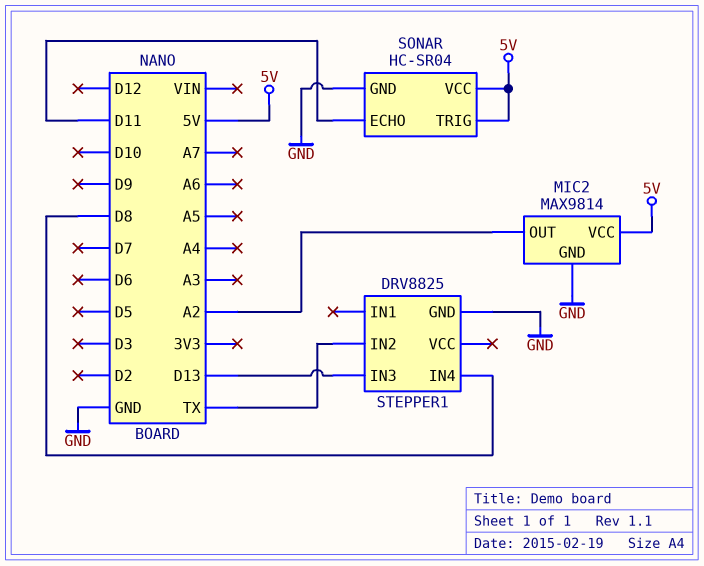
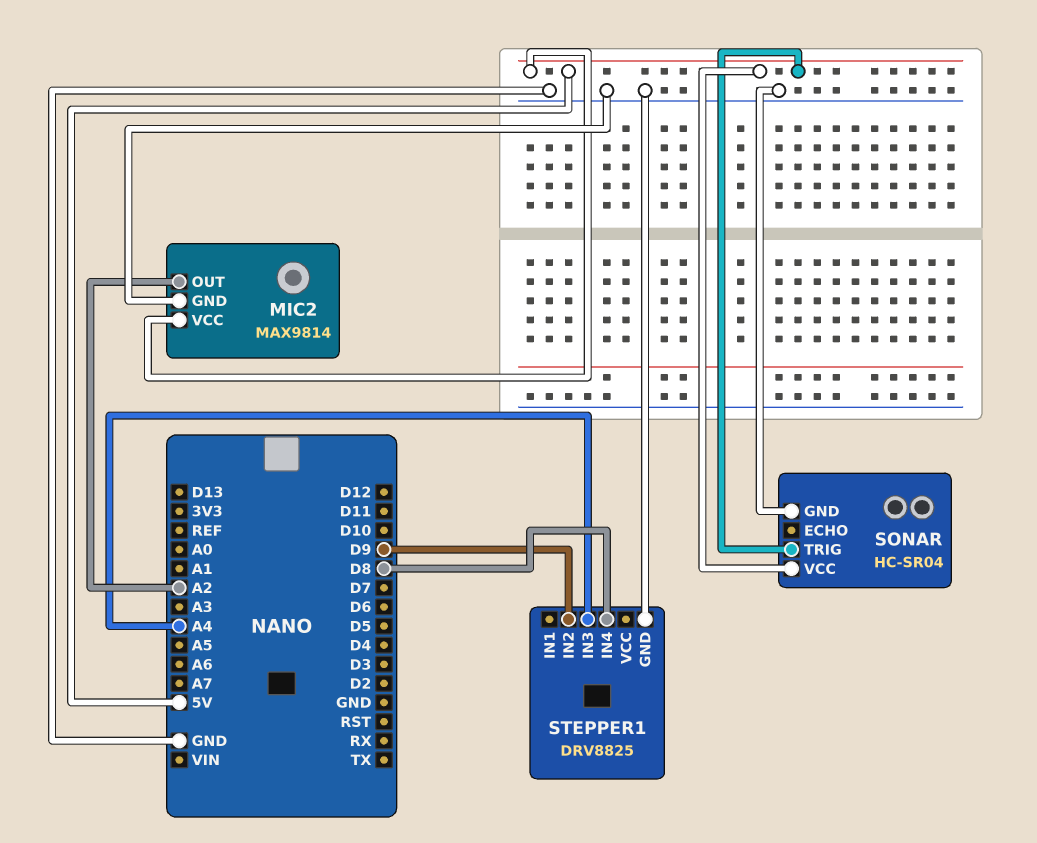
SONAR pin ECHO: D11 -> none
STEPPER1 pin IN2: TX -> D9
STEPPER1 pin IN3: D13 -> A4

